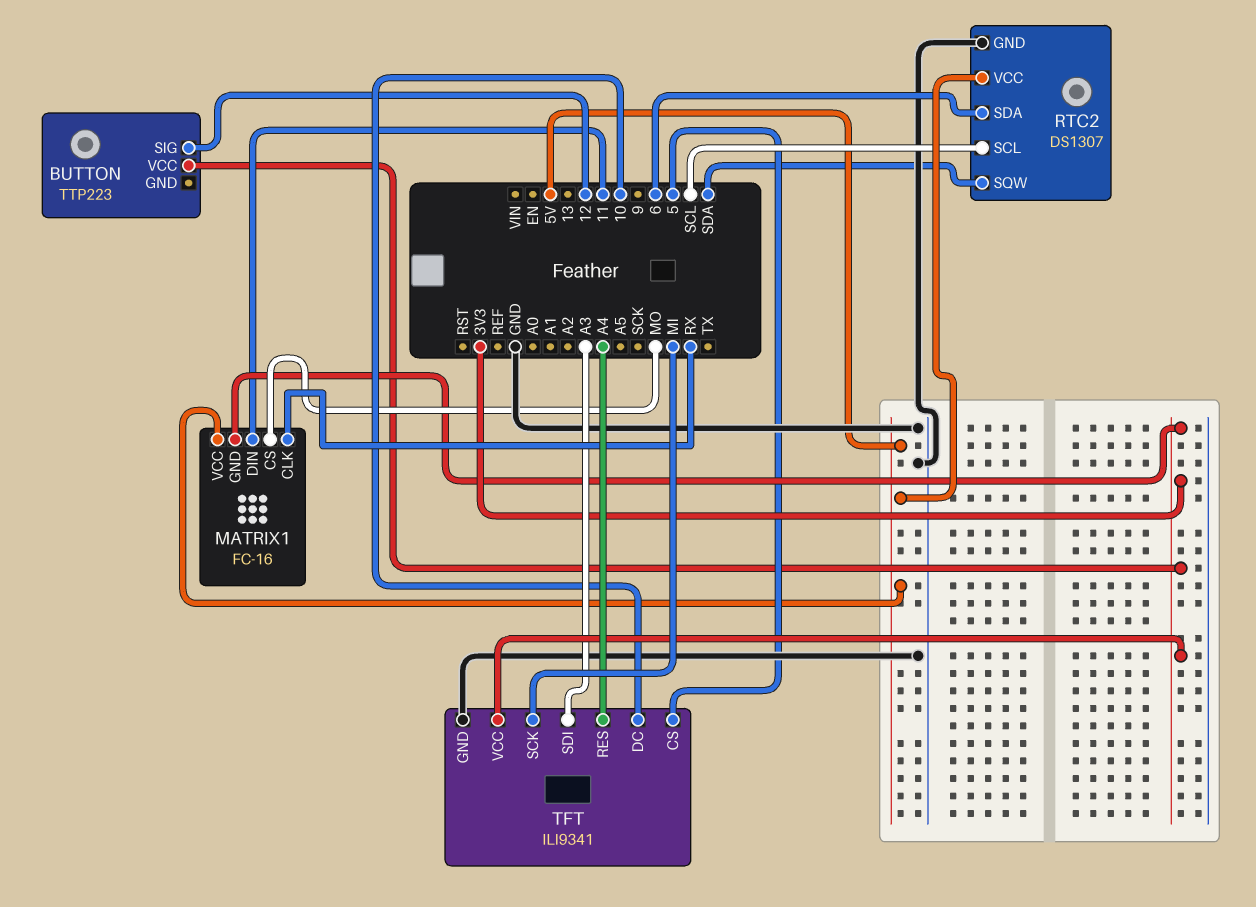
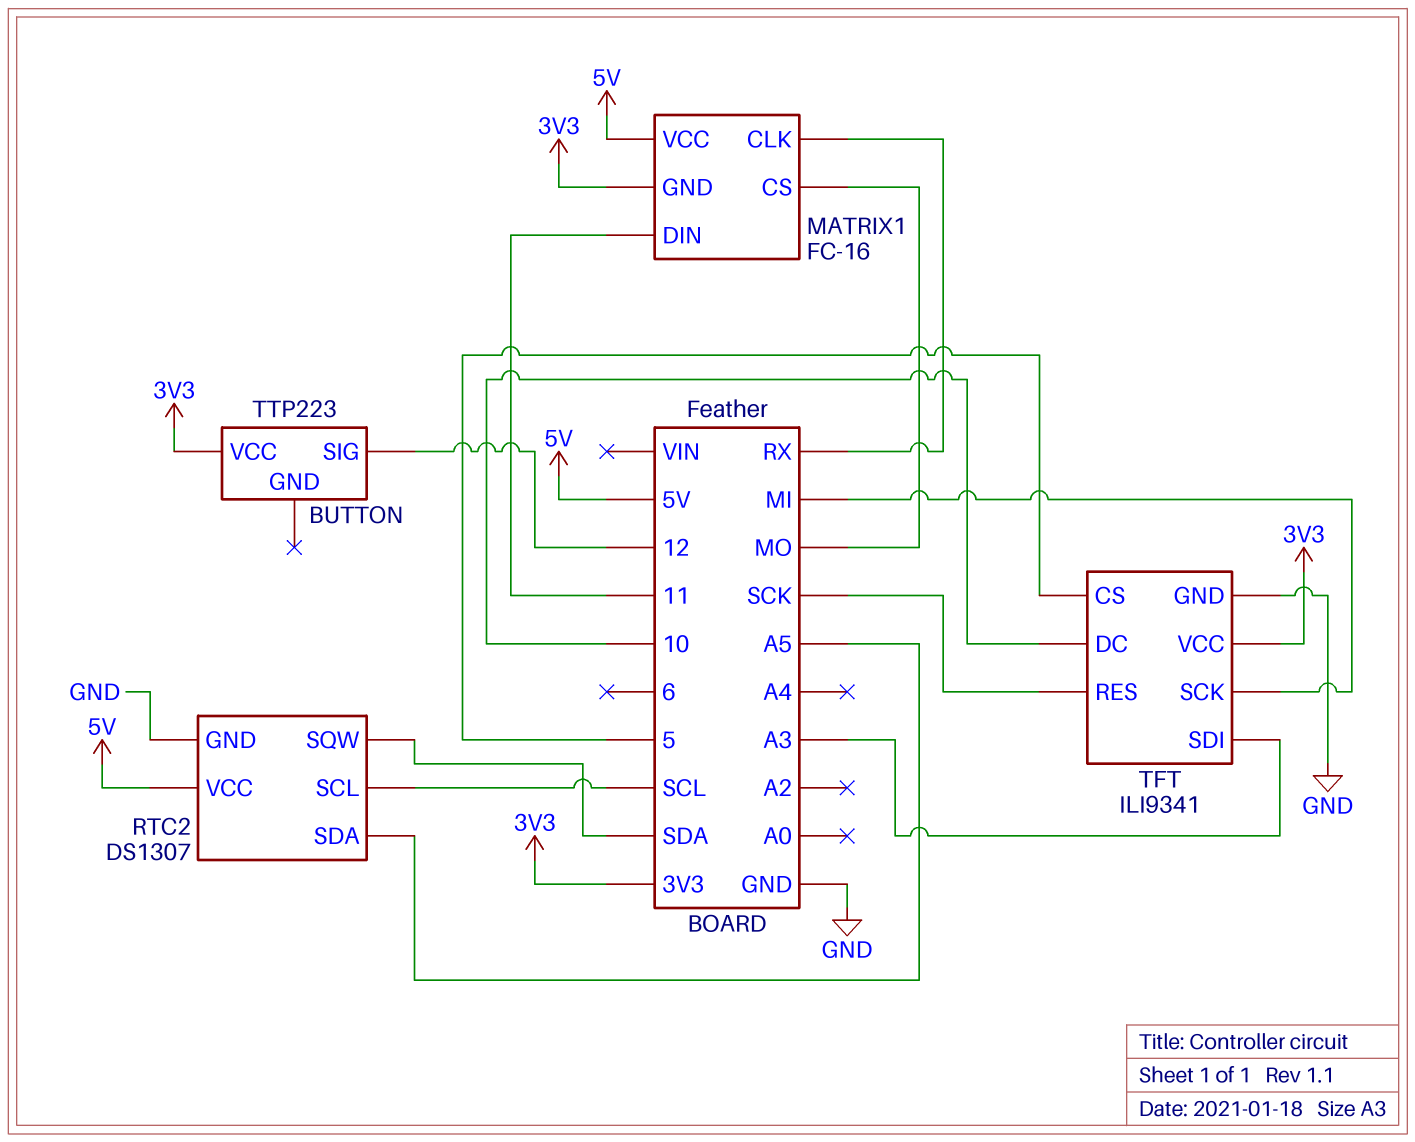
RTC2 pin SDA: 6 -> A5
TFT pin RES: A4 -> SCK

